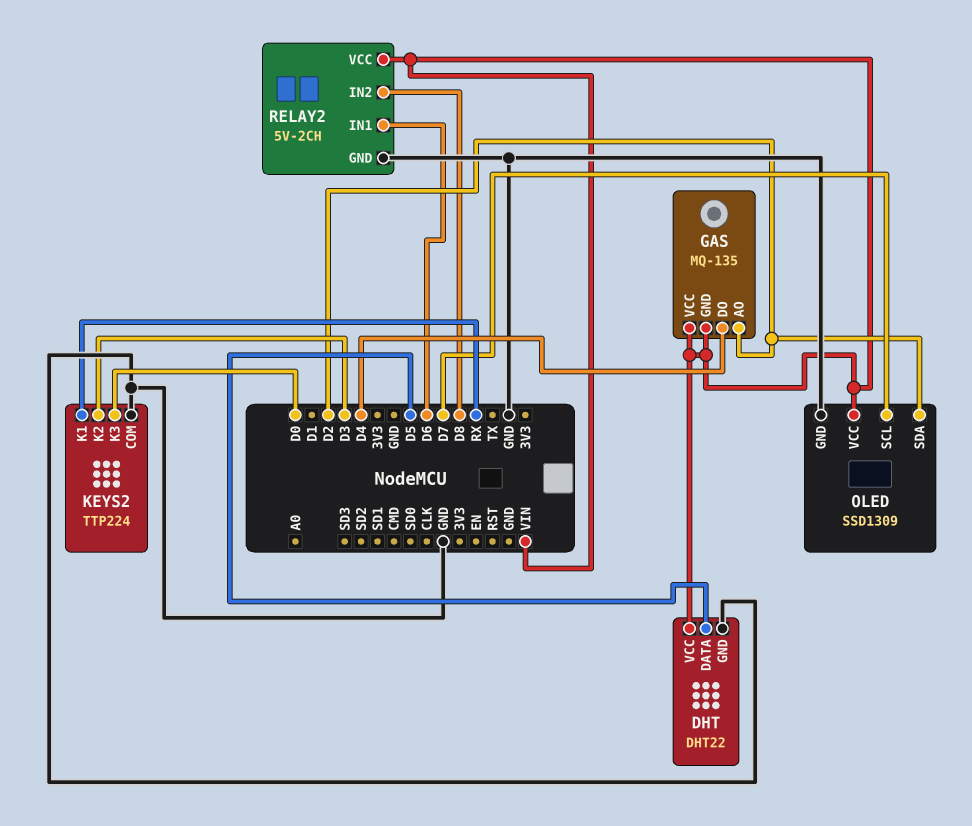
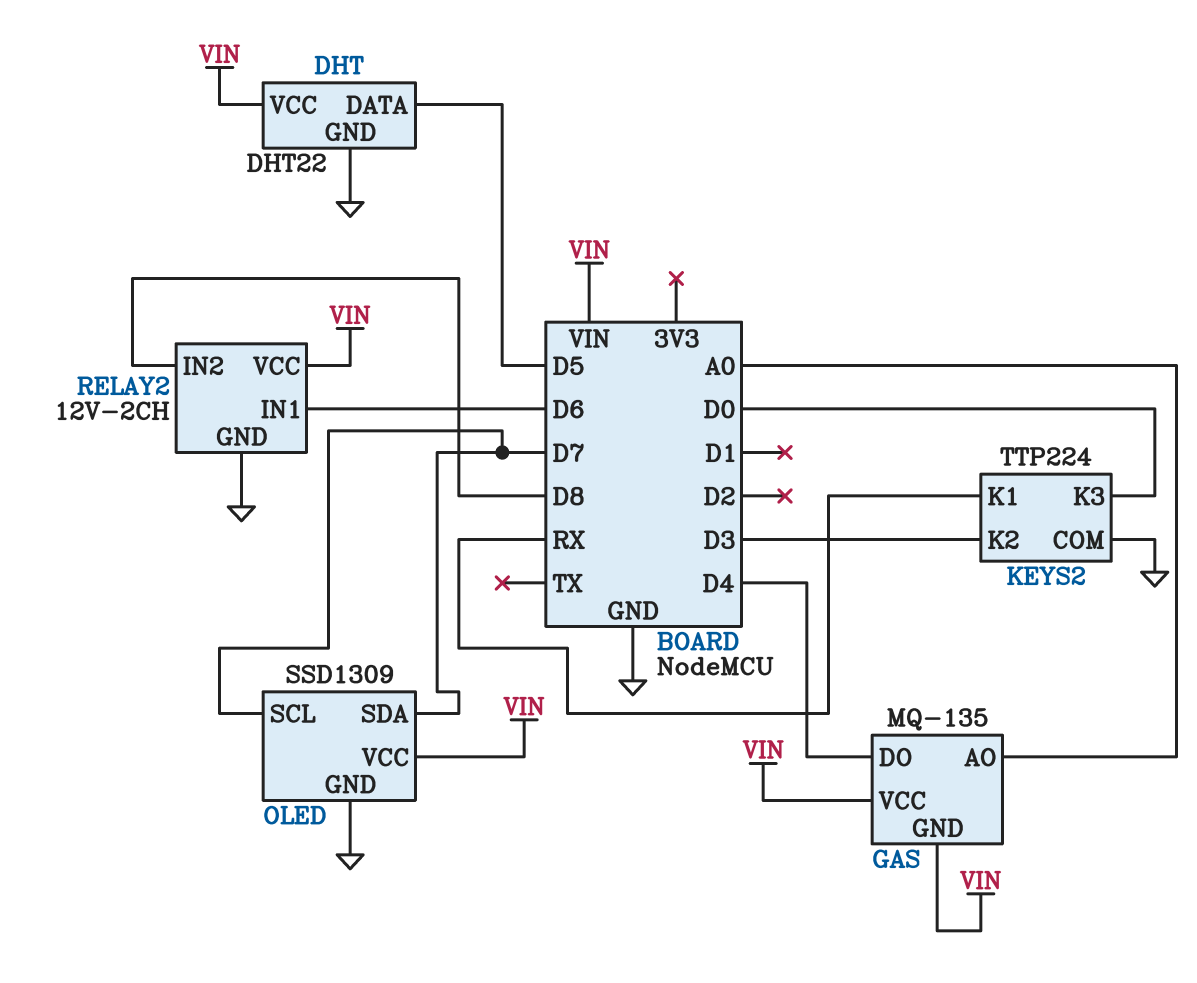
GAS pin AO: D2 -> A0
OLED pin SDA: D2 -> D7
RELAY2: 5V-2CH -> 12V-2CH

